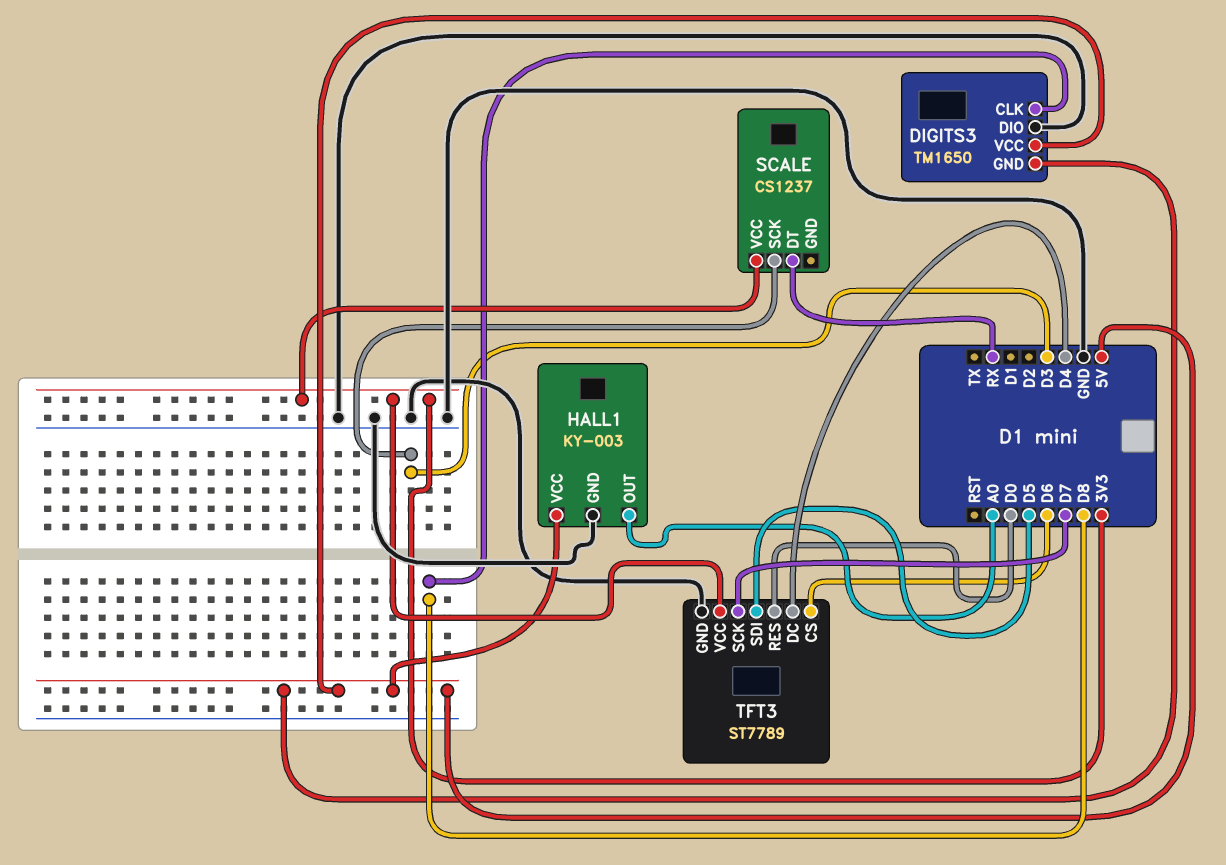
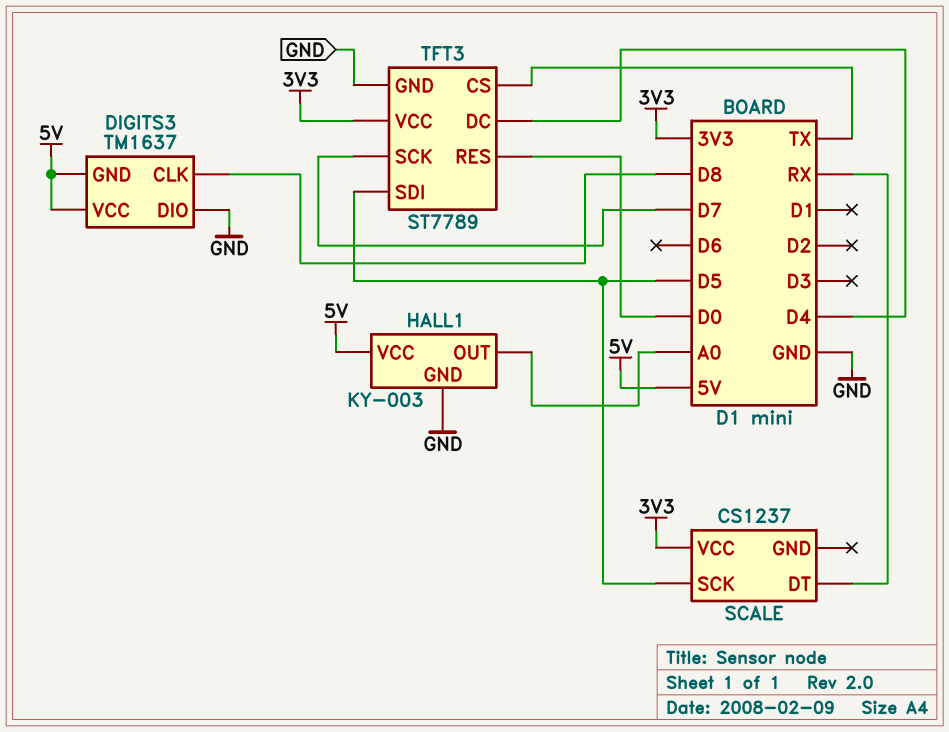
DIGITS3: TM1650 -> TM1637
SCALE pin SCK: D3 -> D5
TFT3 pin CS: D6 -> TX

